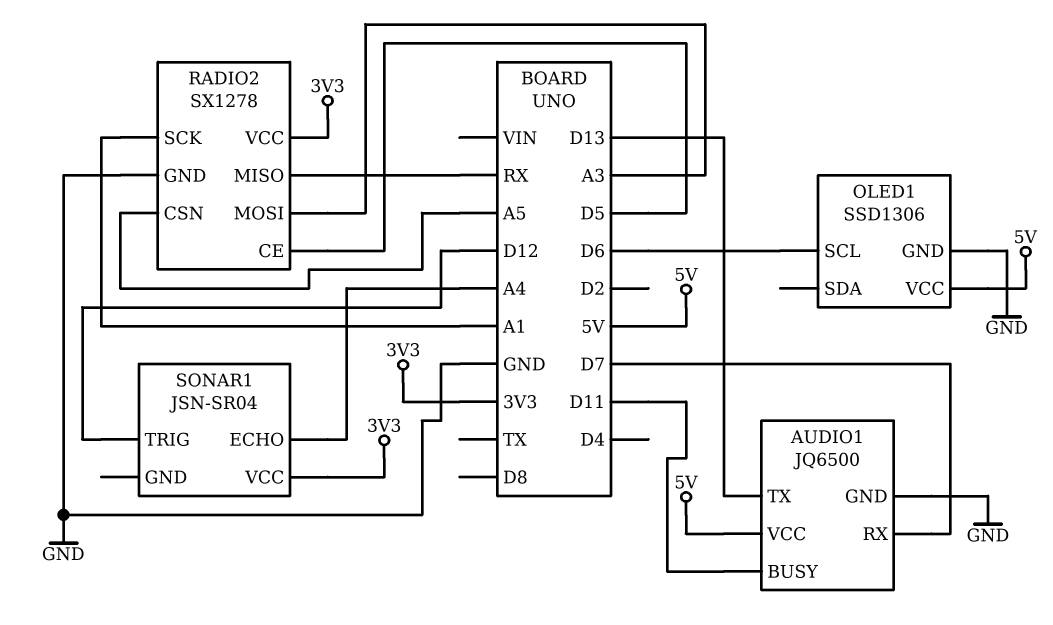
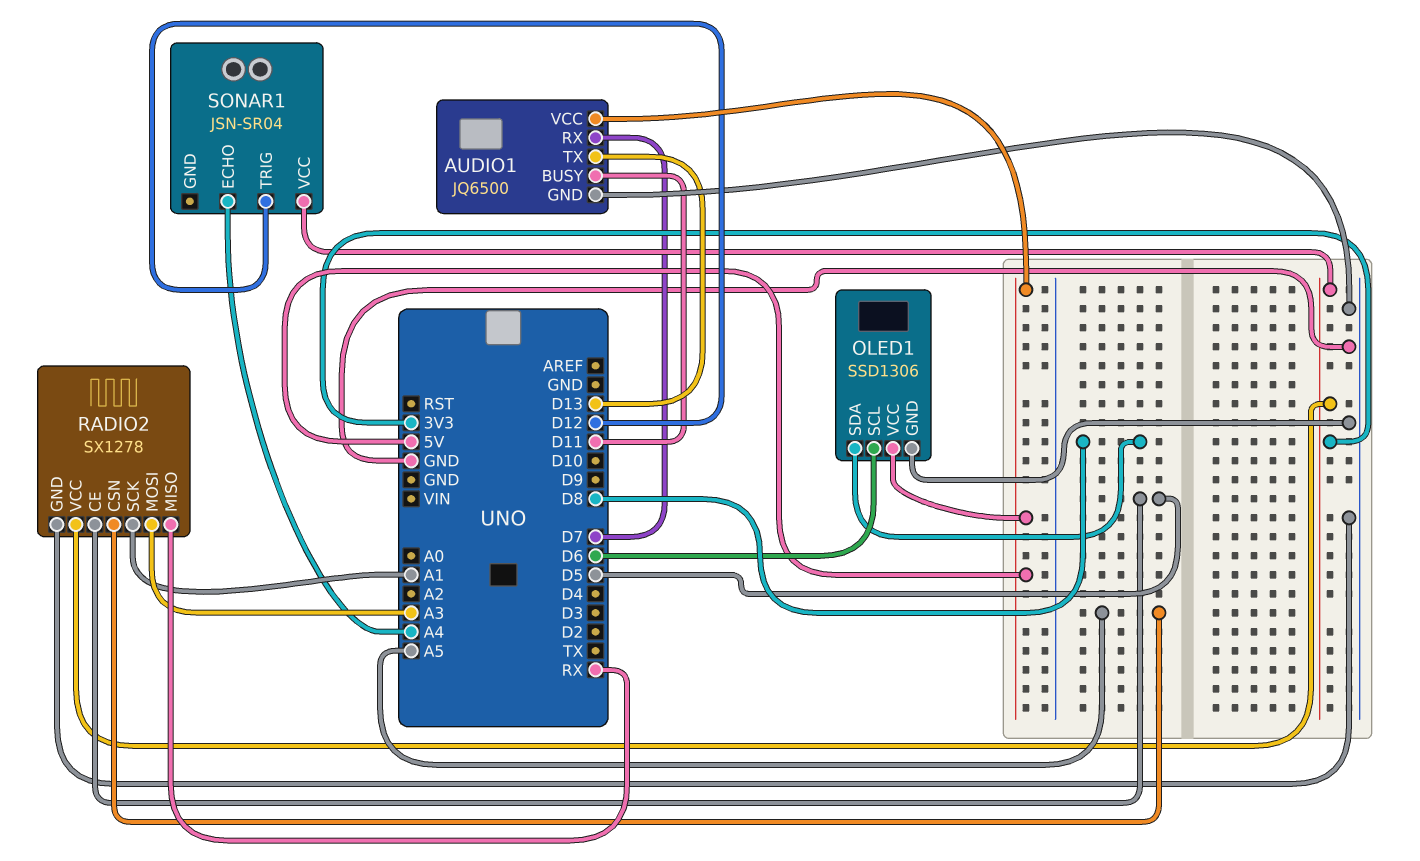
OLED1 pin SDA: none -> D8

